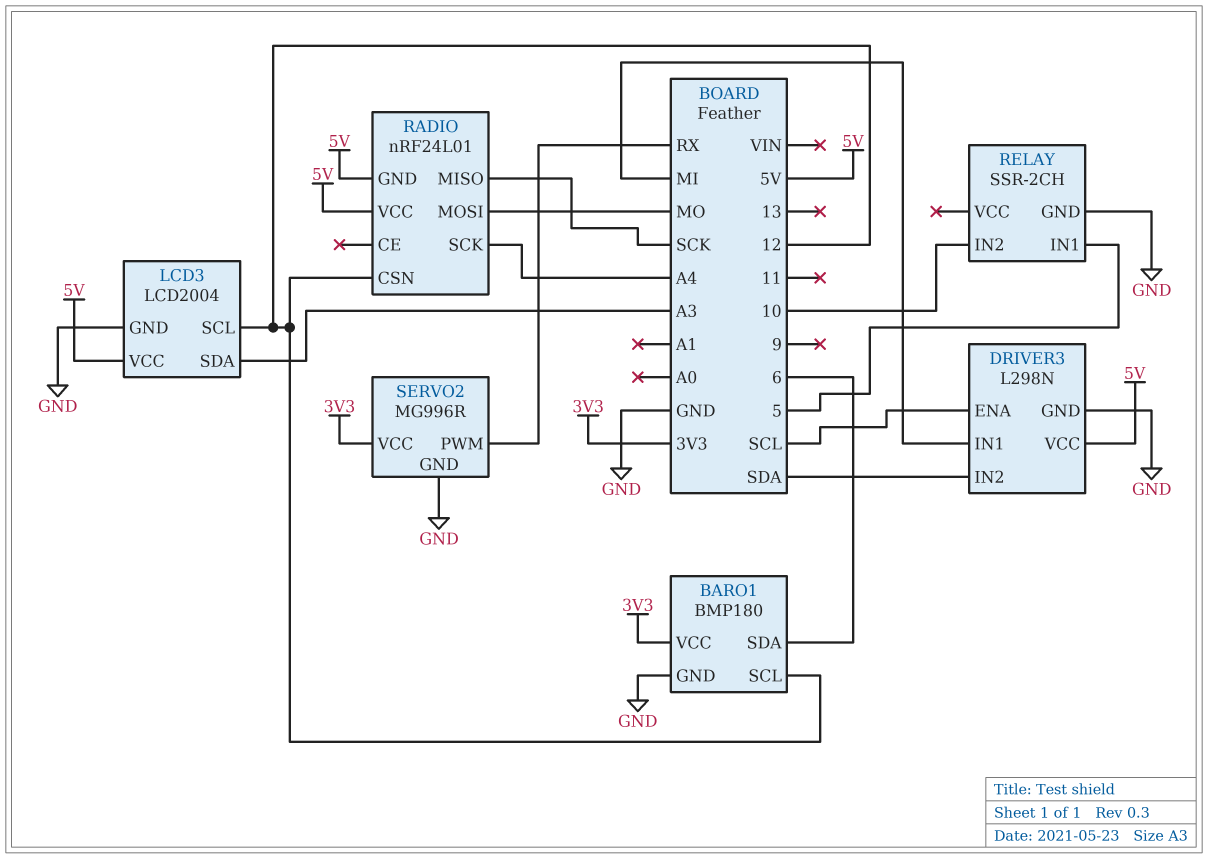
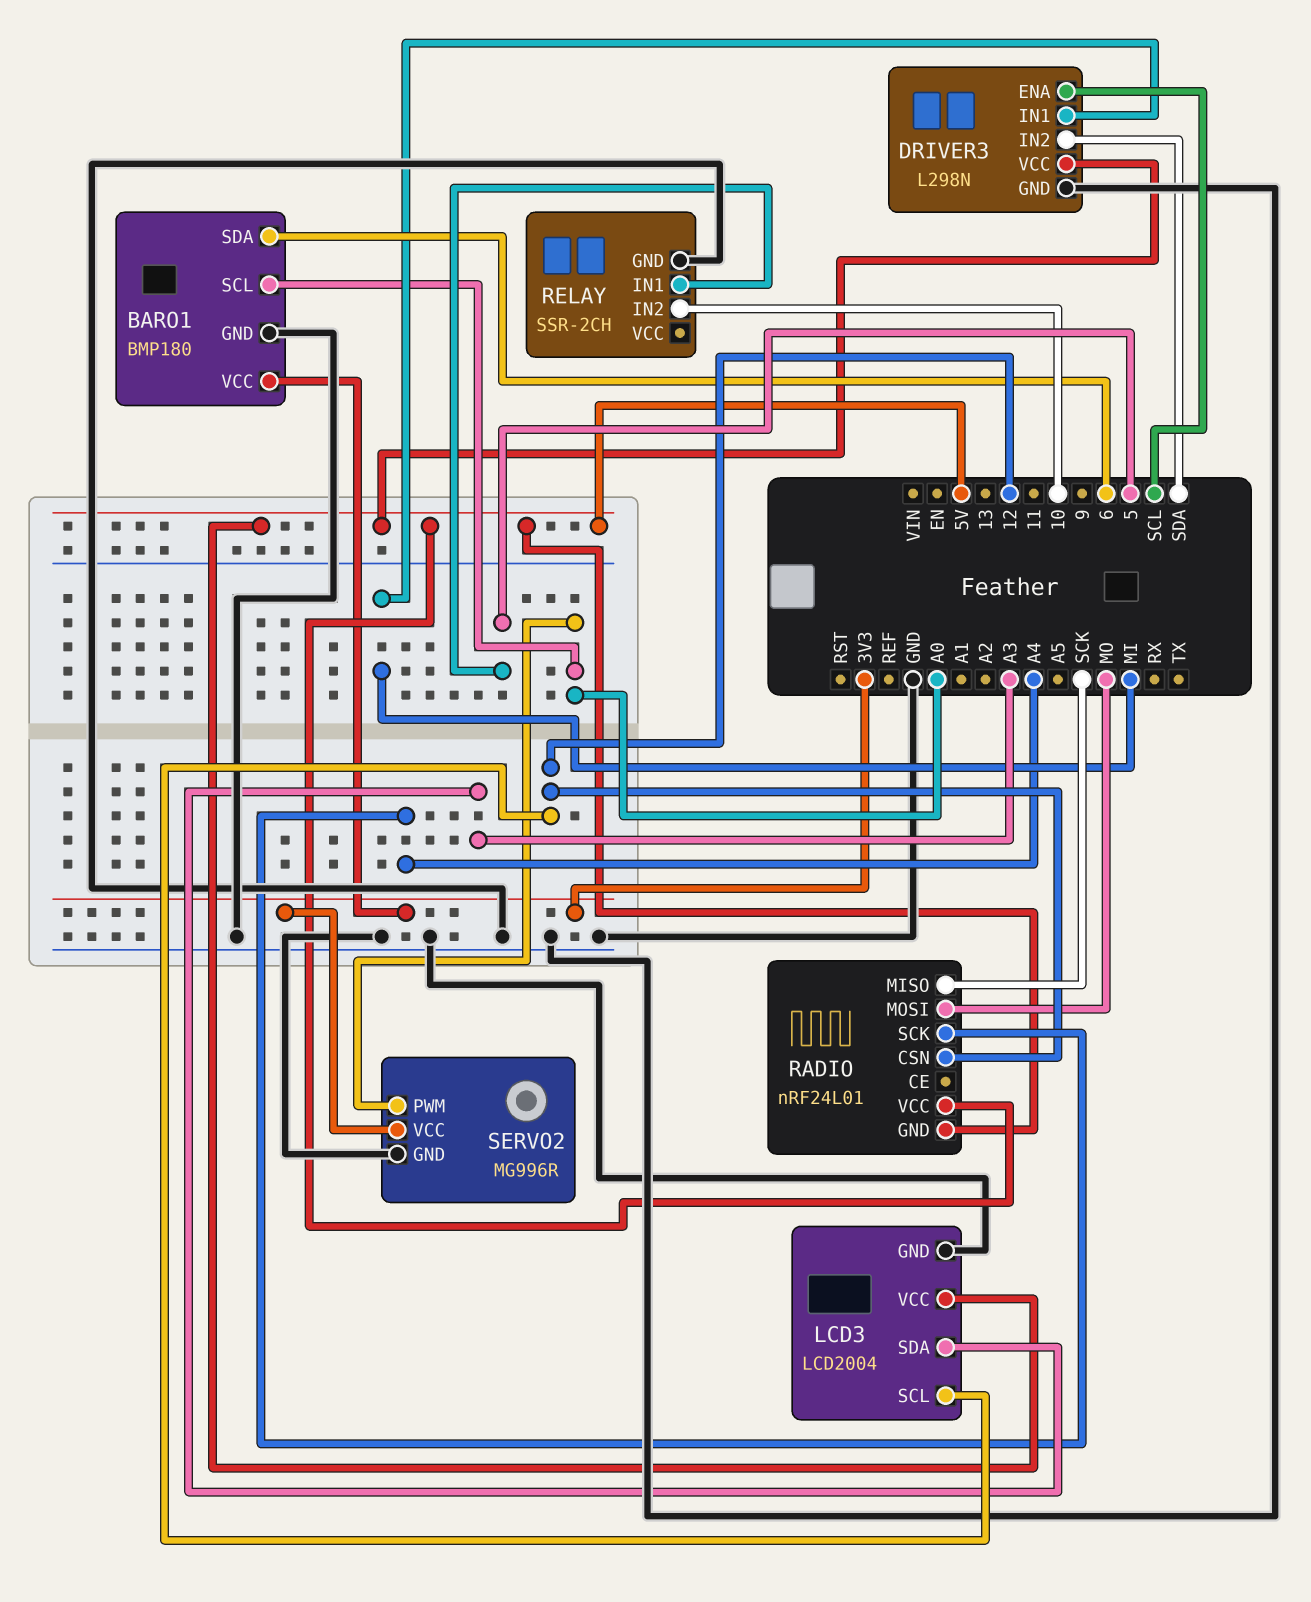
BARO1 pin SCL: 12 -> A0
SERVO2 pin PWM: RX -> A0

